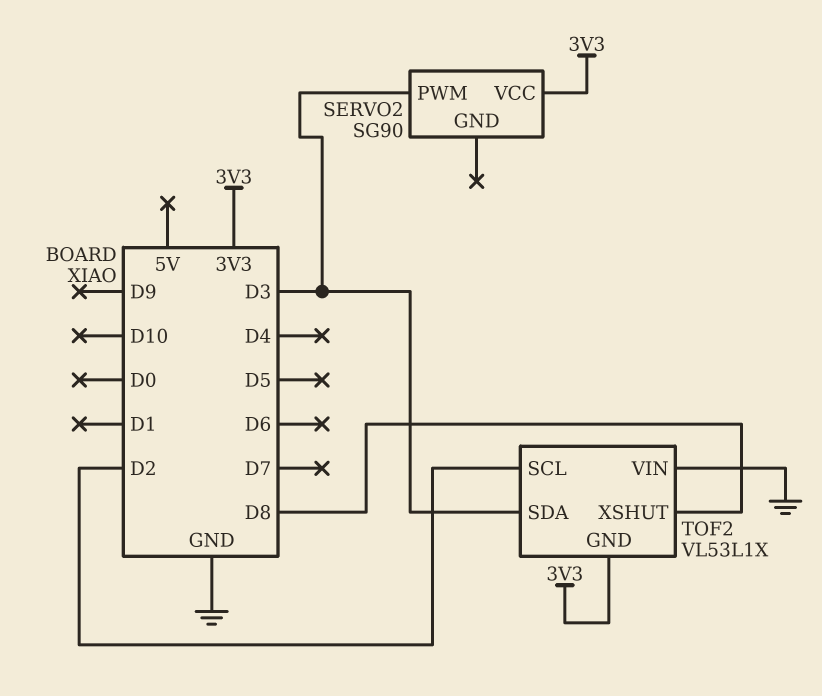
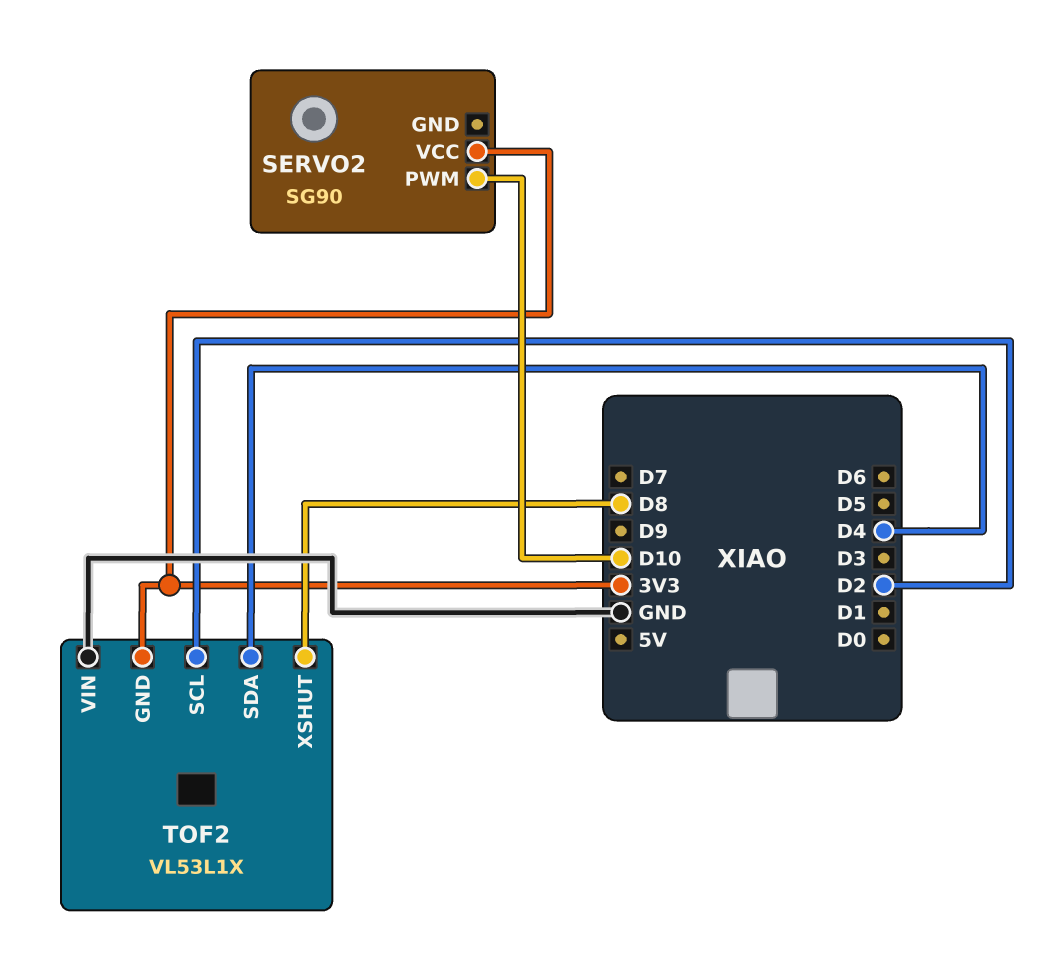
SERVO2 pin PWM: D3 -> D10
TOF2 pin SDA: D3 -> D4

